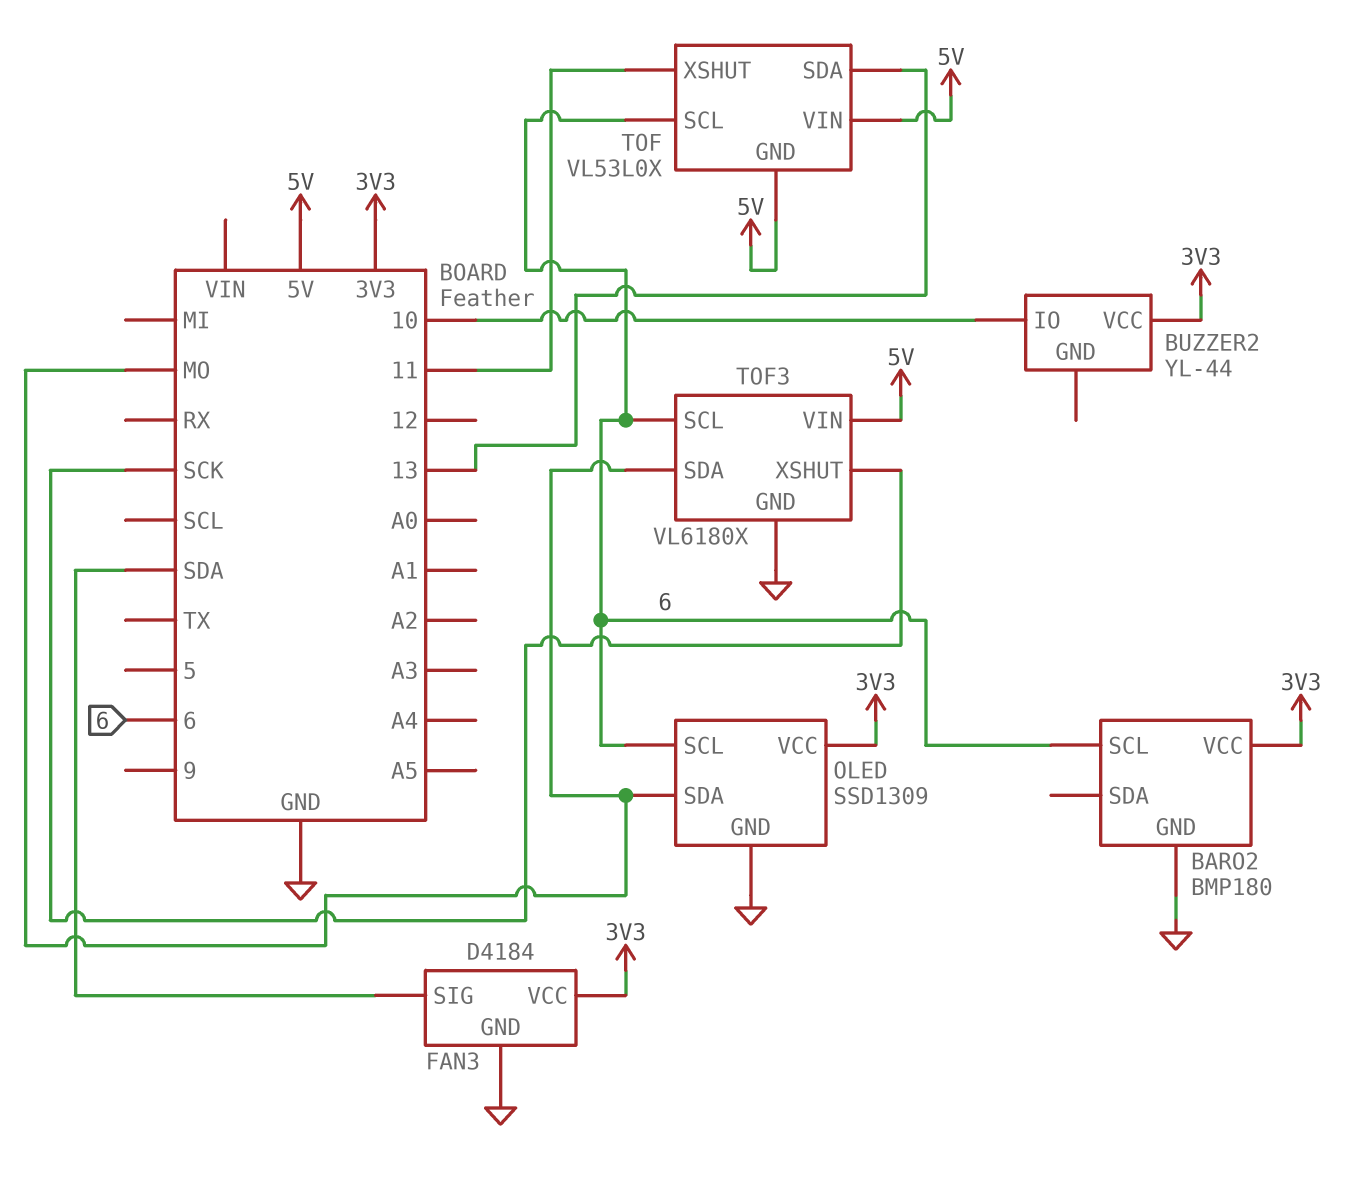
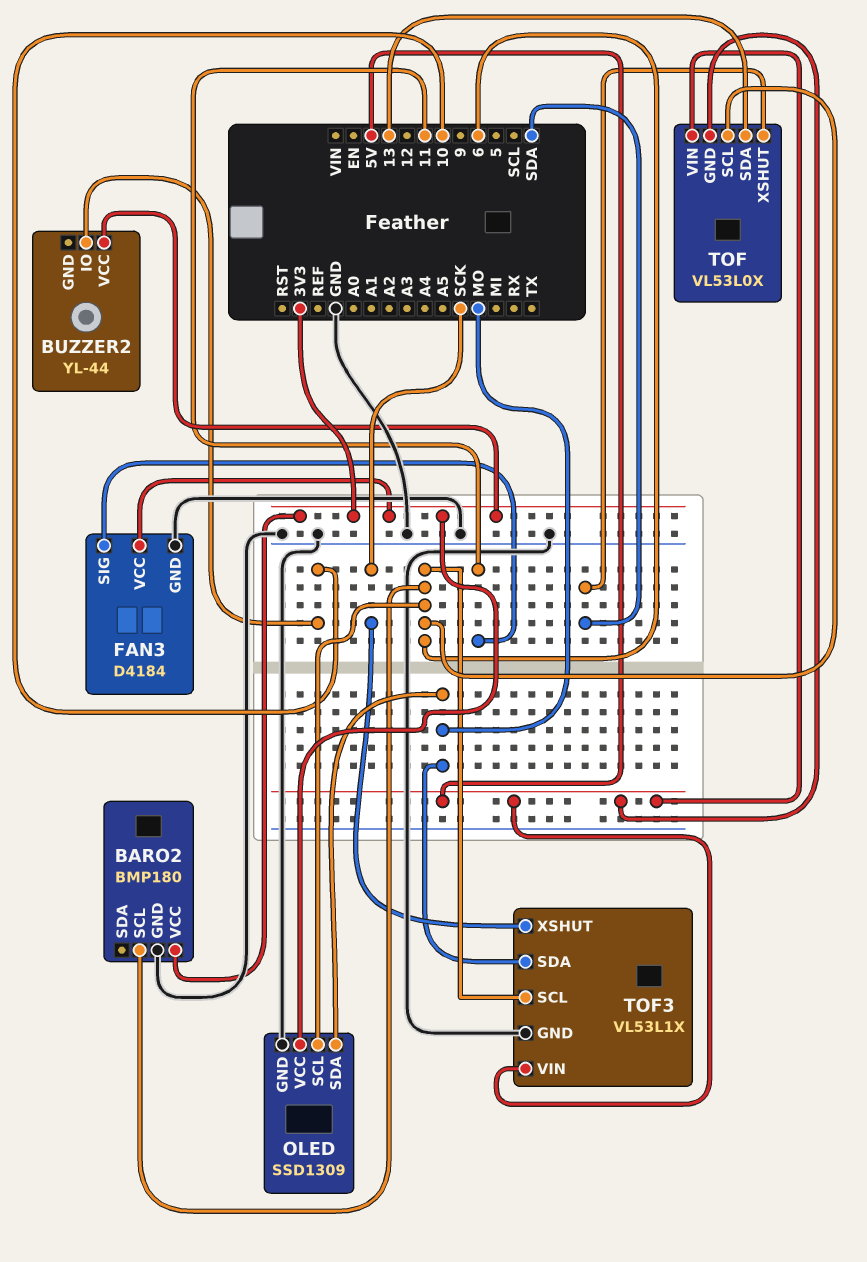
FAN3 pin SIG: SDA -> 11
TOF pin XSHUT: 11 -> SDA
TOF3: VL6180X -> VL53L1X

